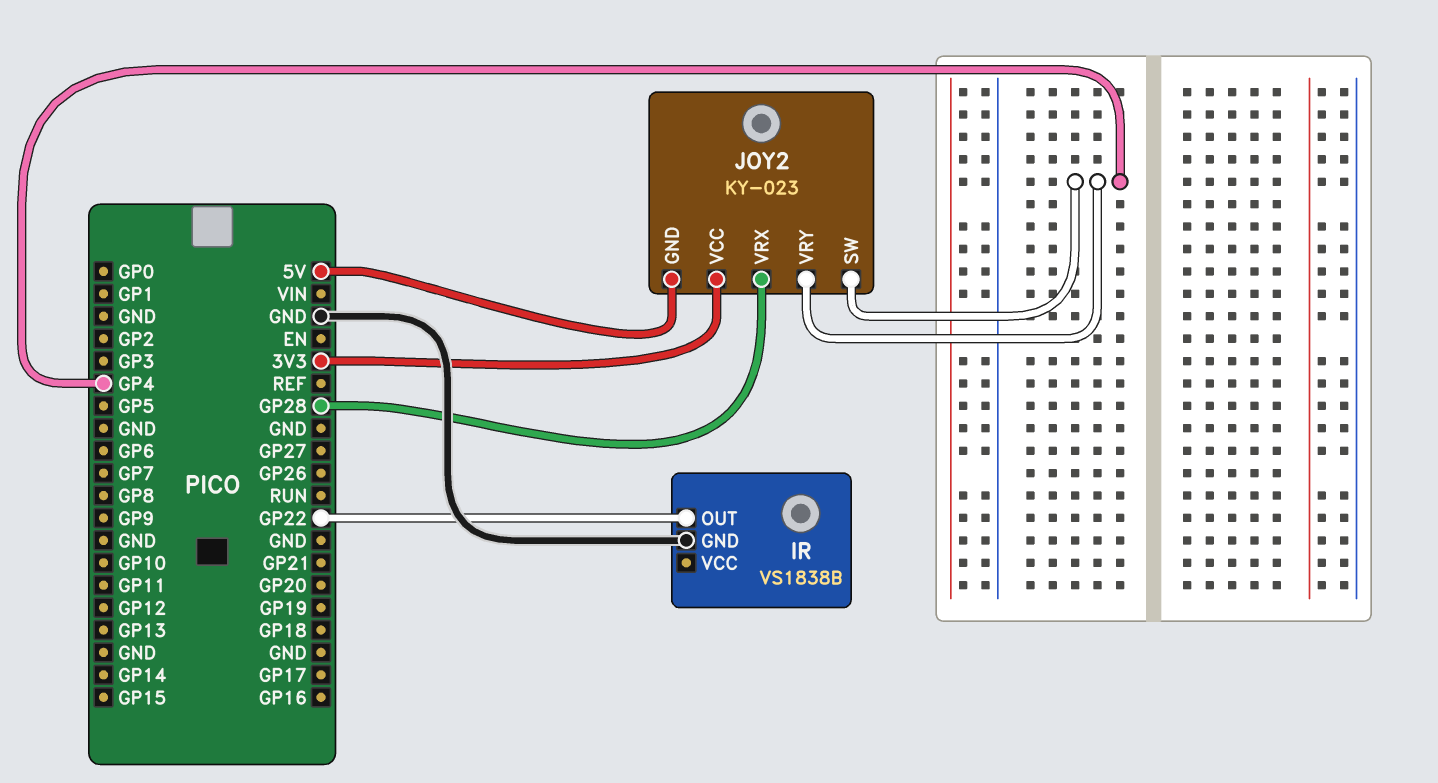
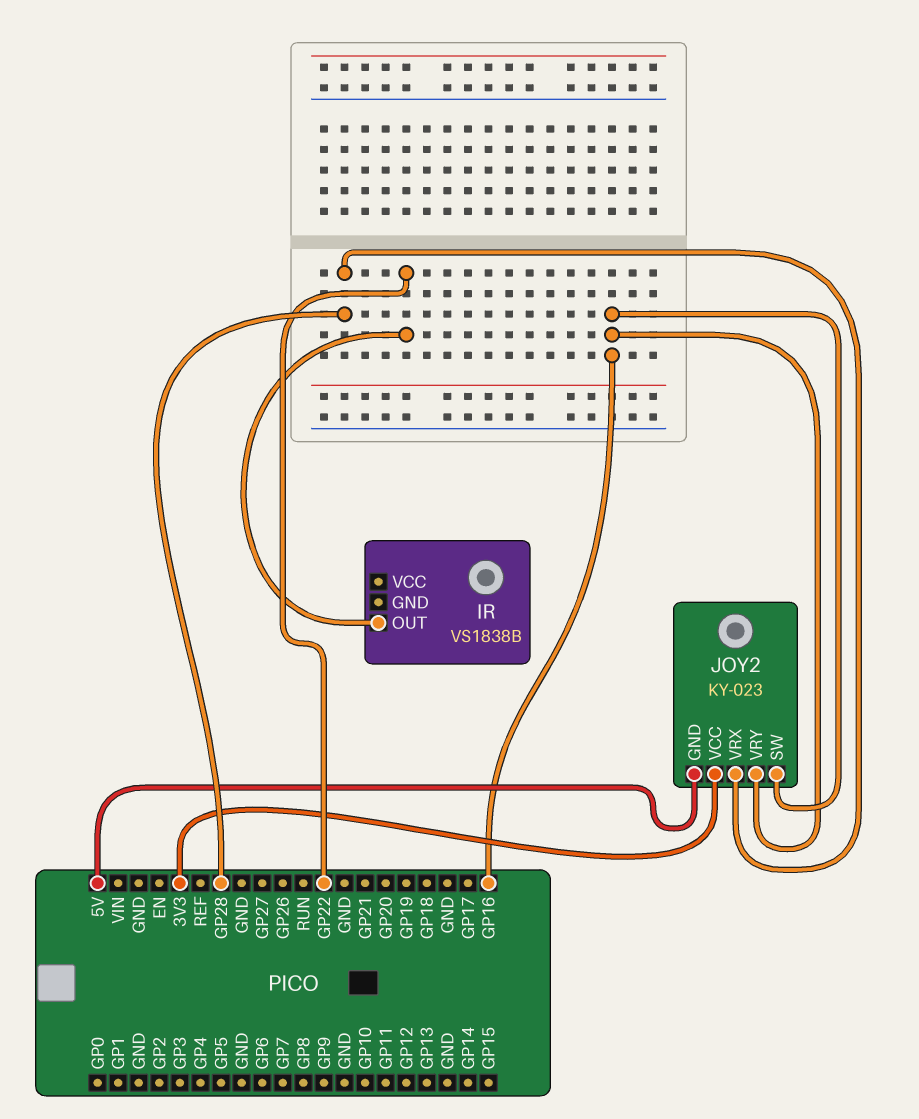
IR pin GND: GND -> none
JOY2 pin SW: GP4 -> GP16
JOY2 pin VRY: GP4 -> GP16

